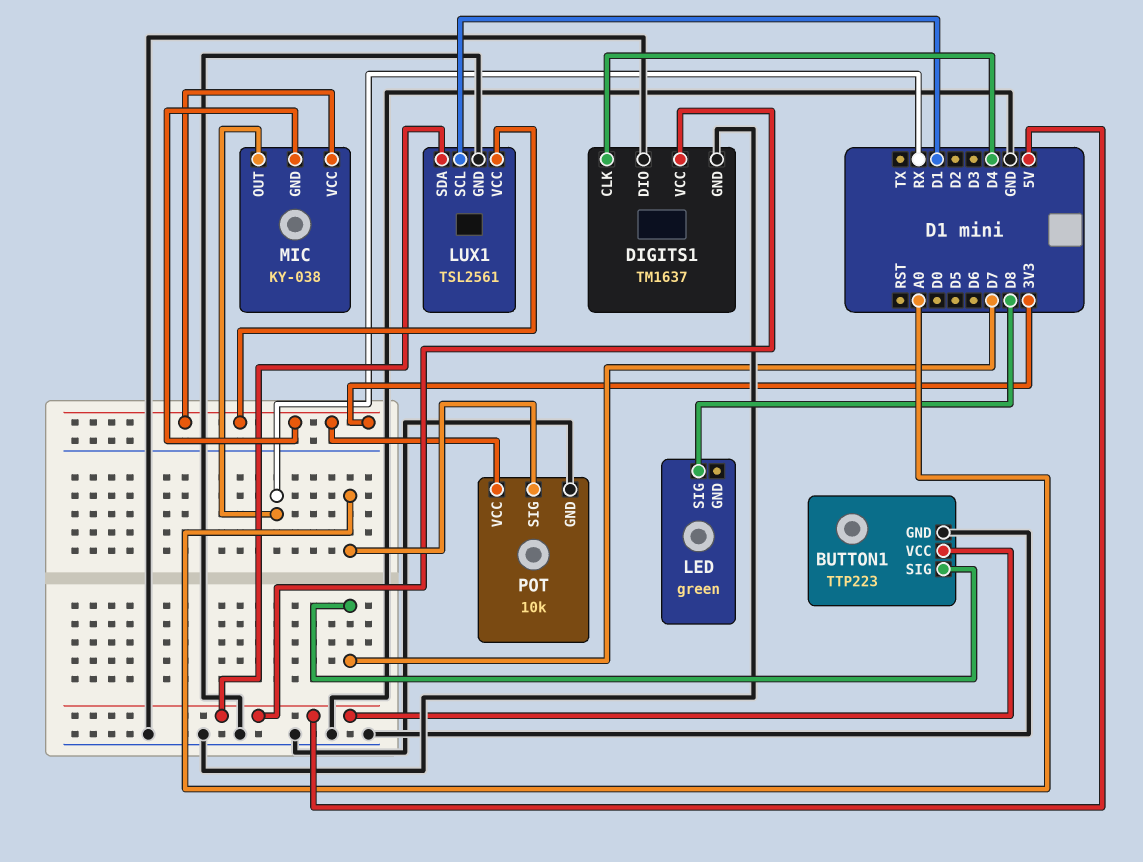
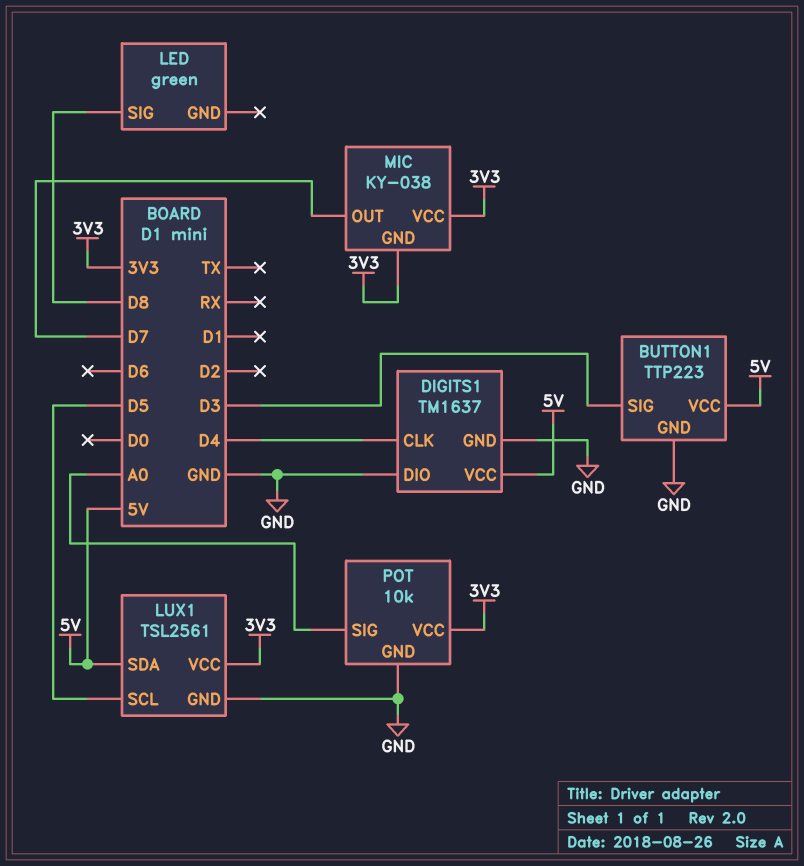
BUTTON1 pin SIG: D7 -> D3
LUX1 pin SCL: D1 -> D5
MIC pin OUT: RX -> D7

